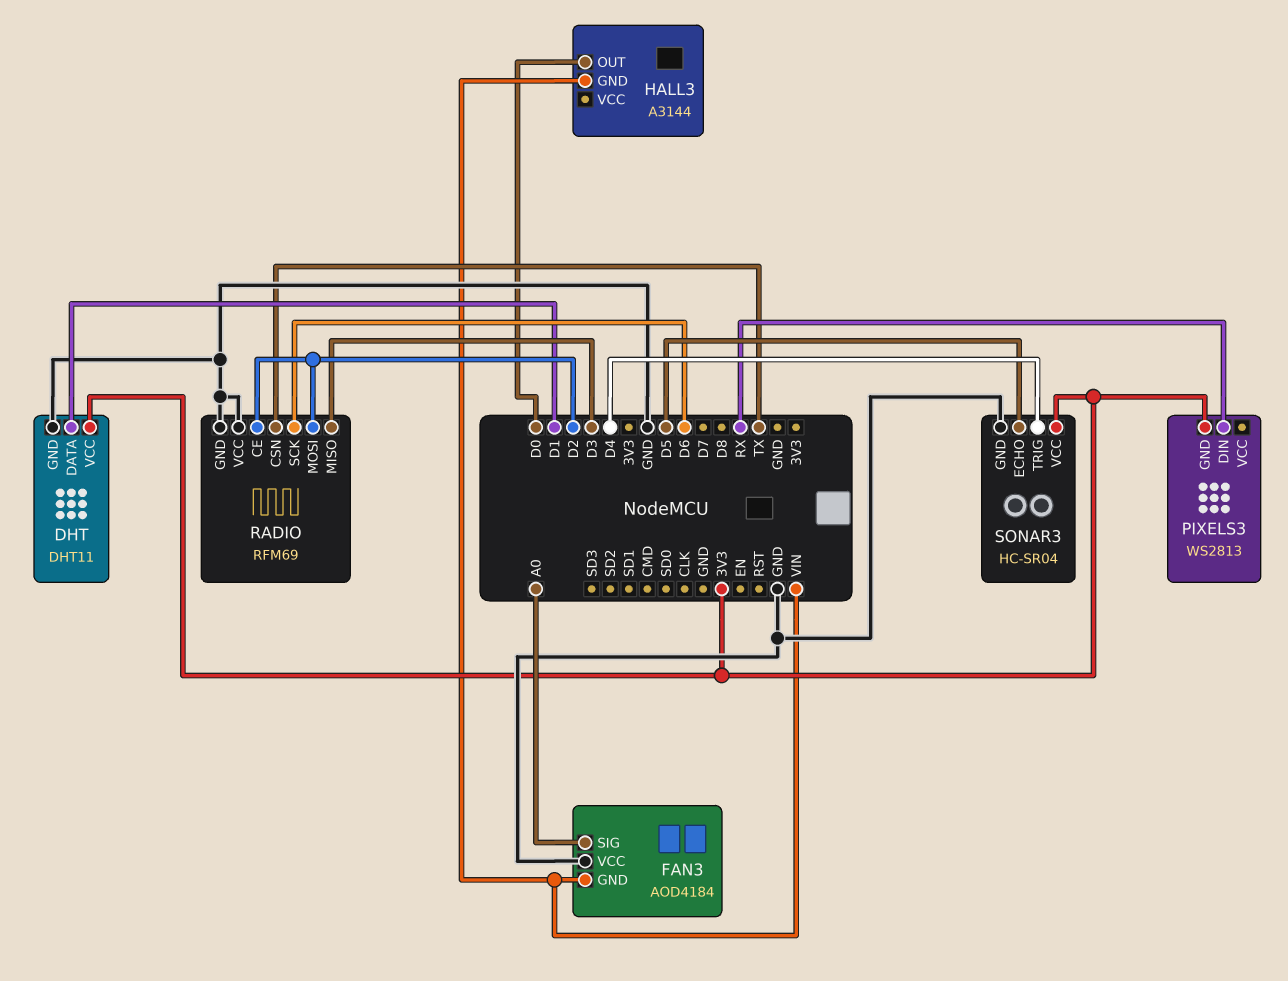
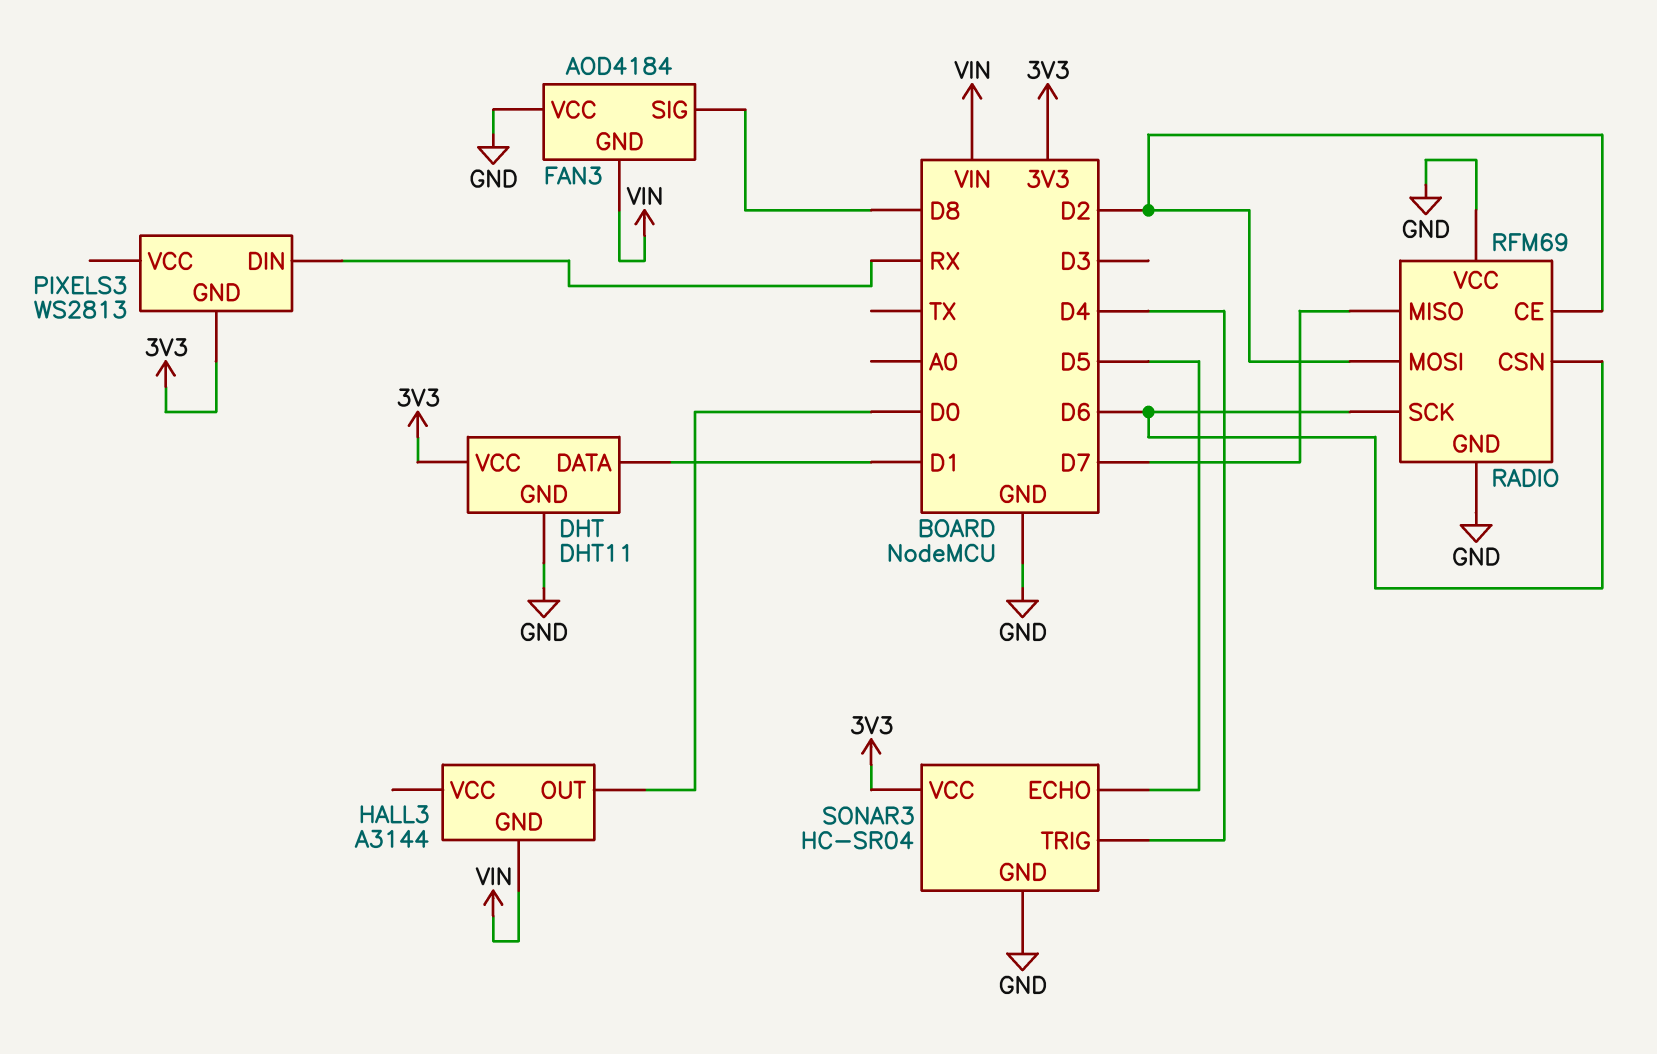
FAN3 pin SIG: A0 -> D8
RADIO pin CSN: TX -> D6
RADIO pin MISO: D3 -> D7

